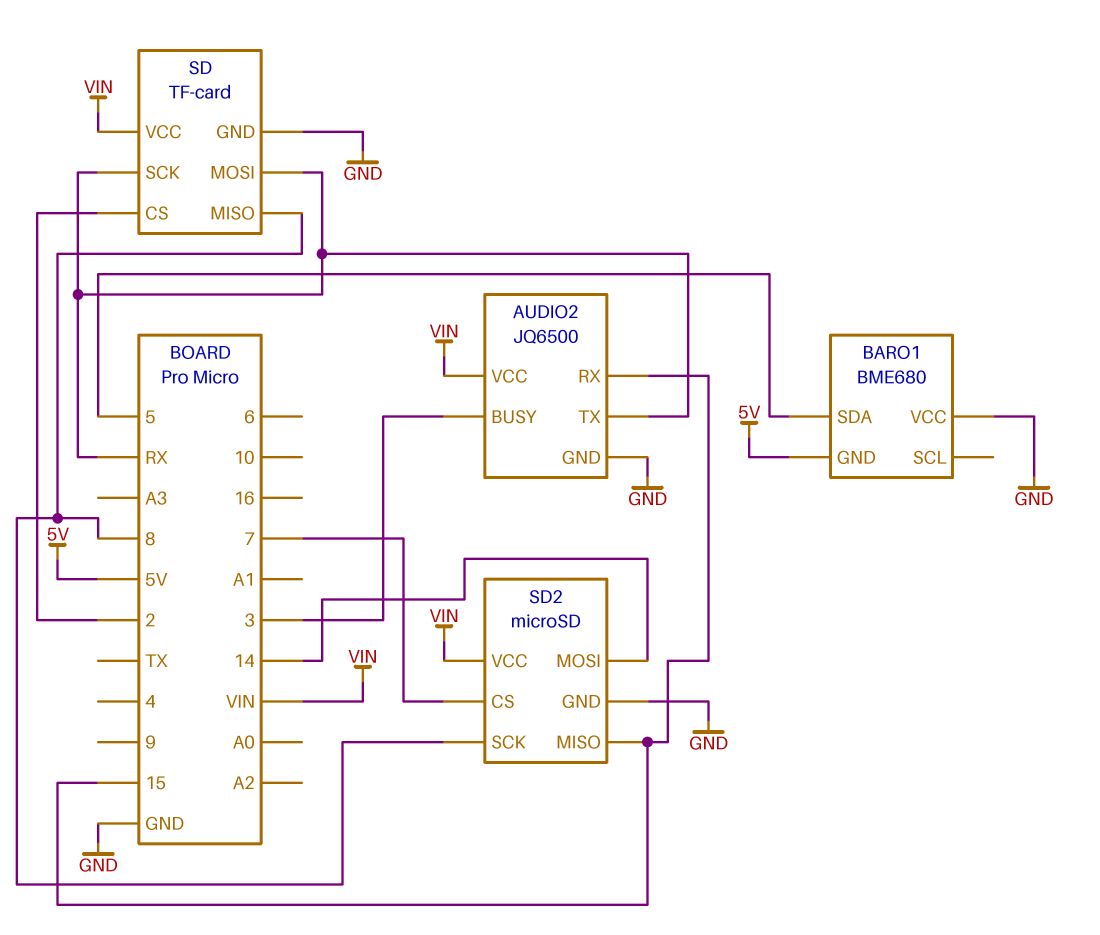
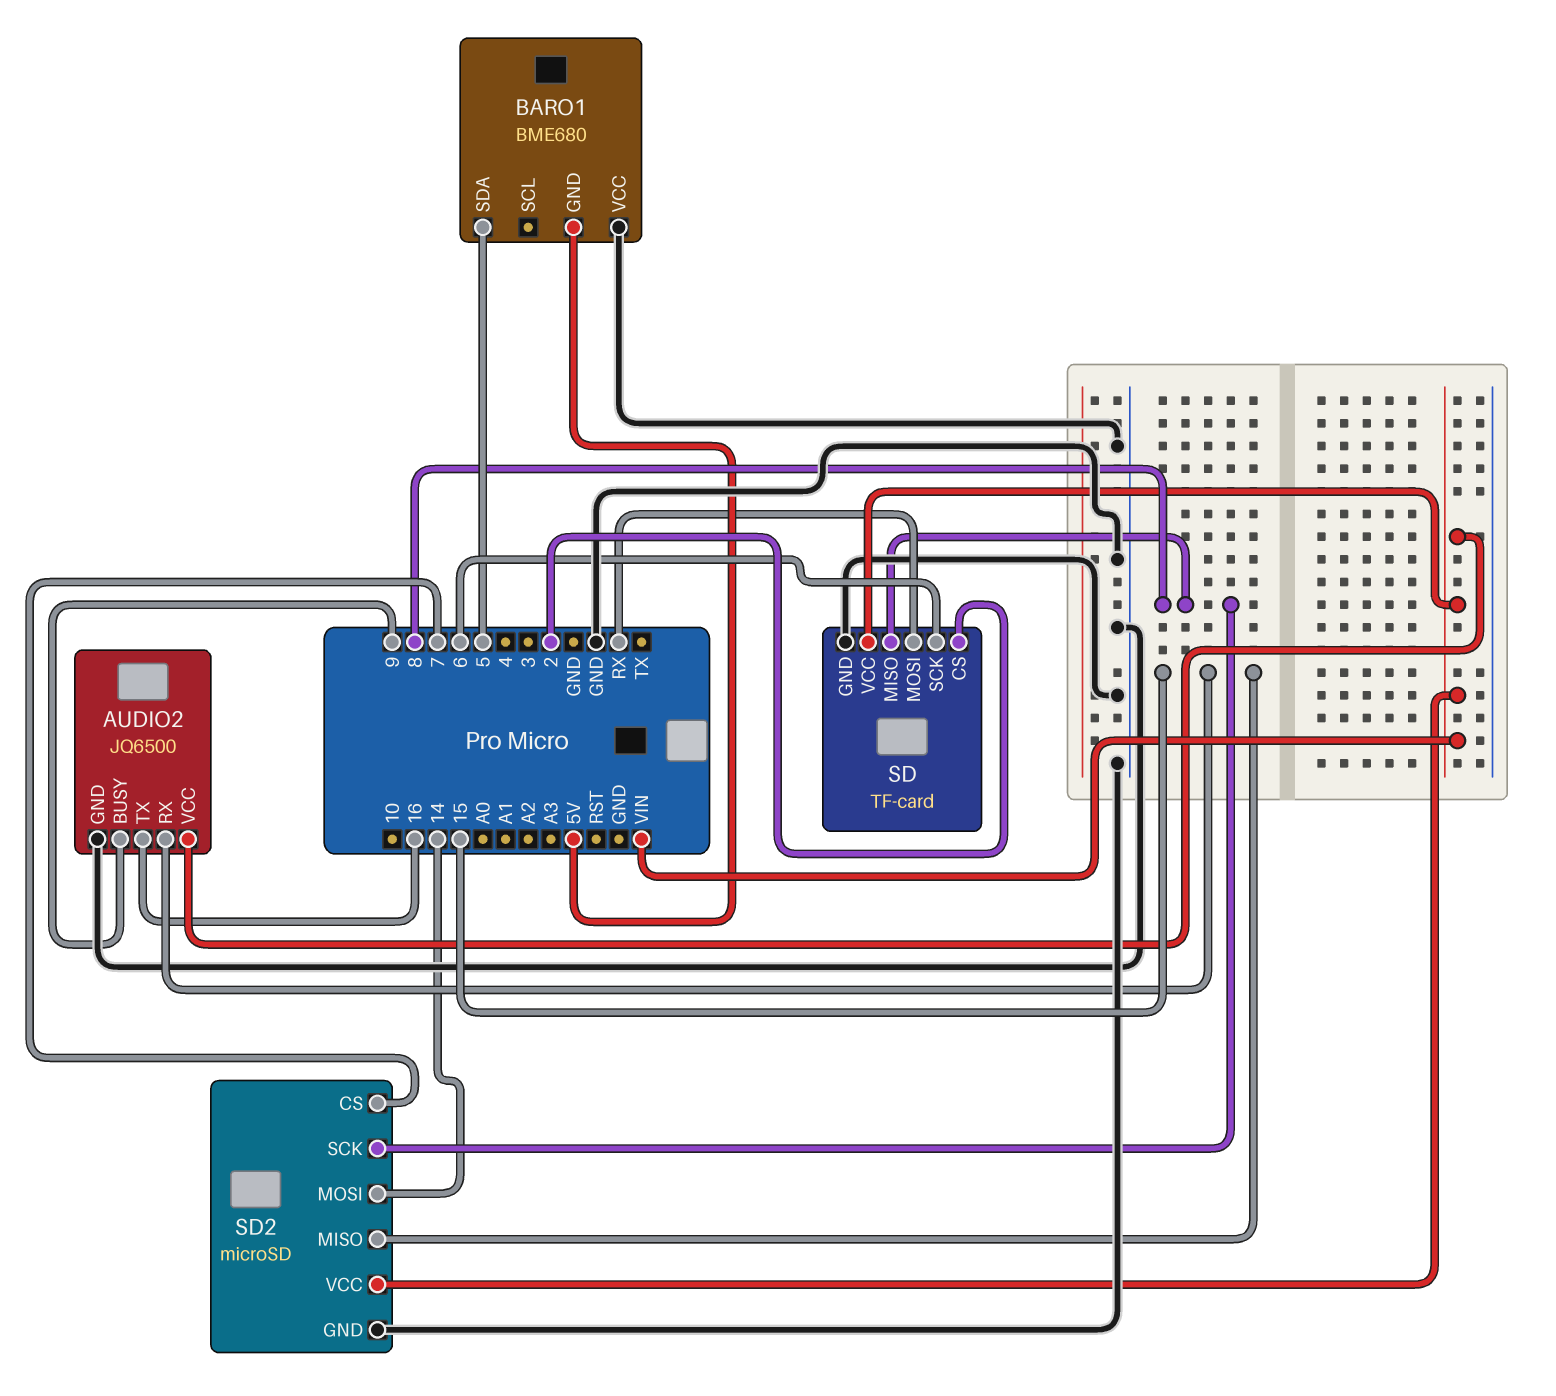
AUDIO2 pin BUSY: 3 -> 9
AUDIO2 pin TX: RX -> 16
SD pin SCK: RX -> 6

